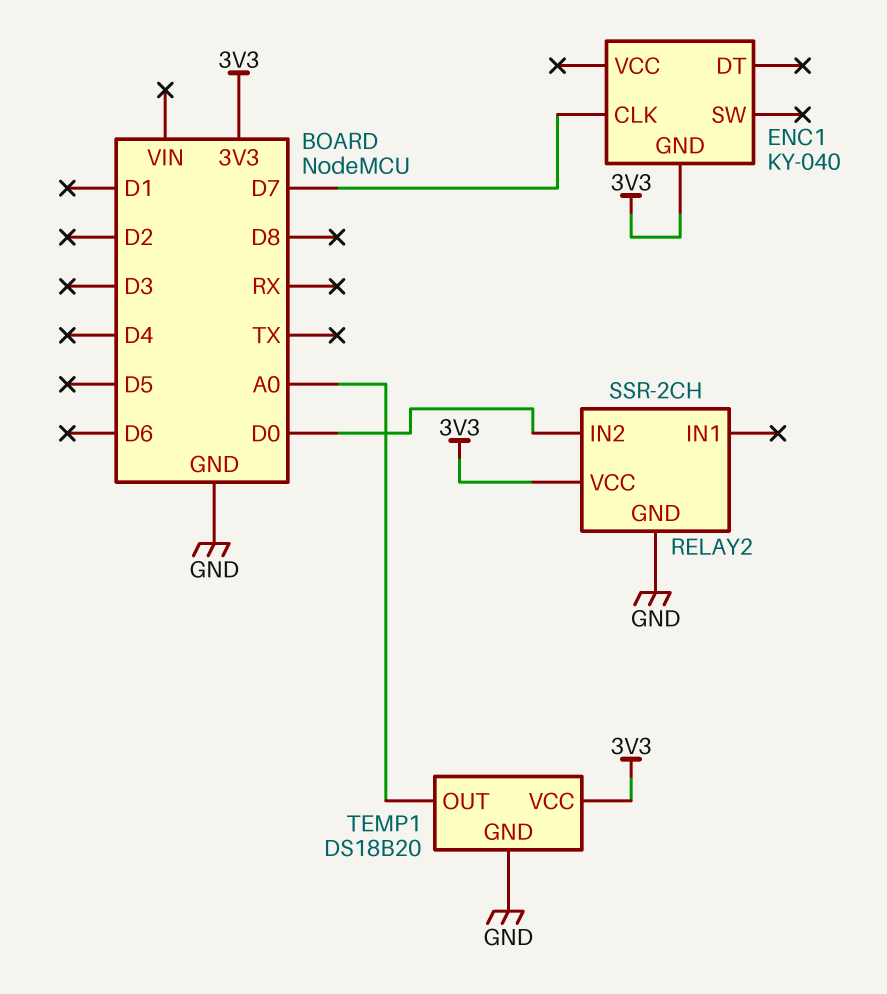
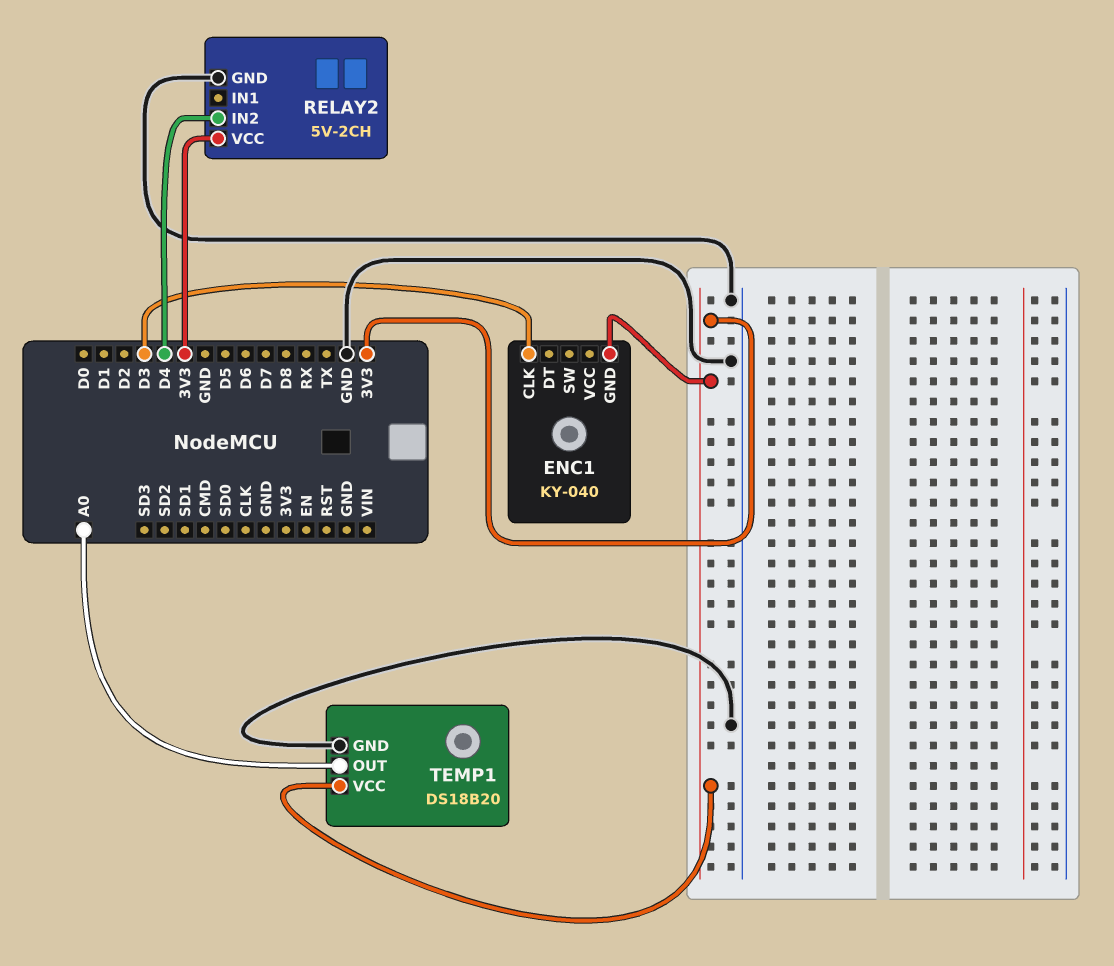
ENC1 pin CLK: D7 -> D3
RELAY2: SSR-2CH -> 5V-2CH
RELAY2 pin IN2: D0 -> D4

